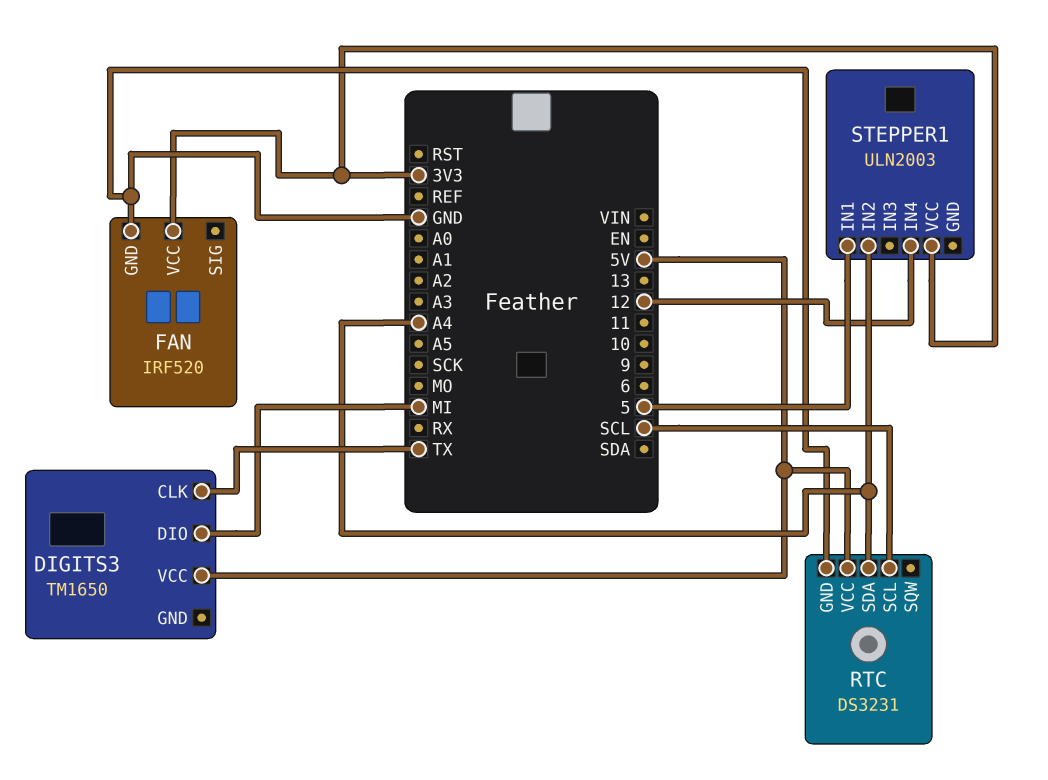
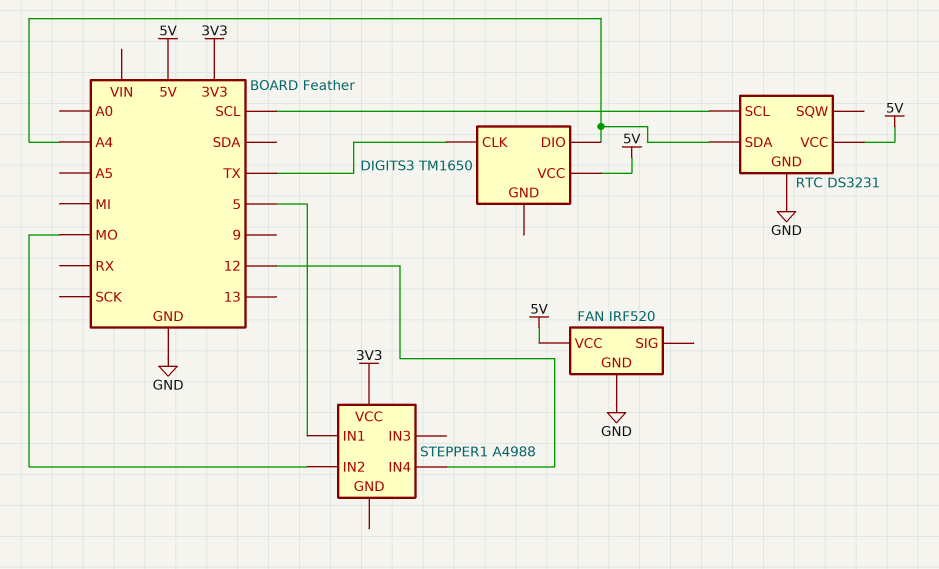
DIGITS3 pin DIO: MI -> A4
FAN pin VCC: 3V3 -> 5V
STEPPER1: ULN2003 -> A4988
STEPPER1 pin IN2: A4 -> MO

